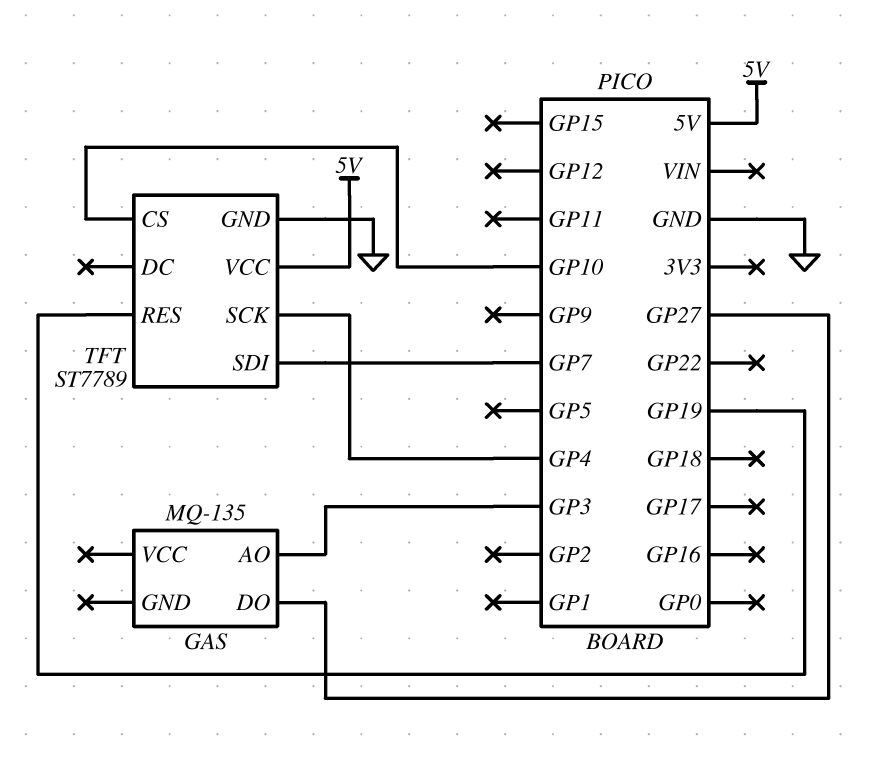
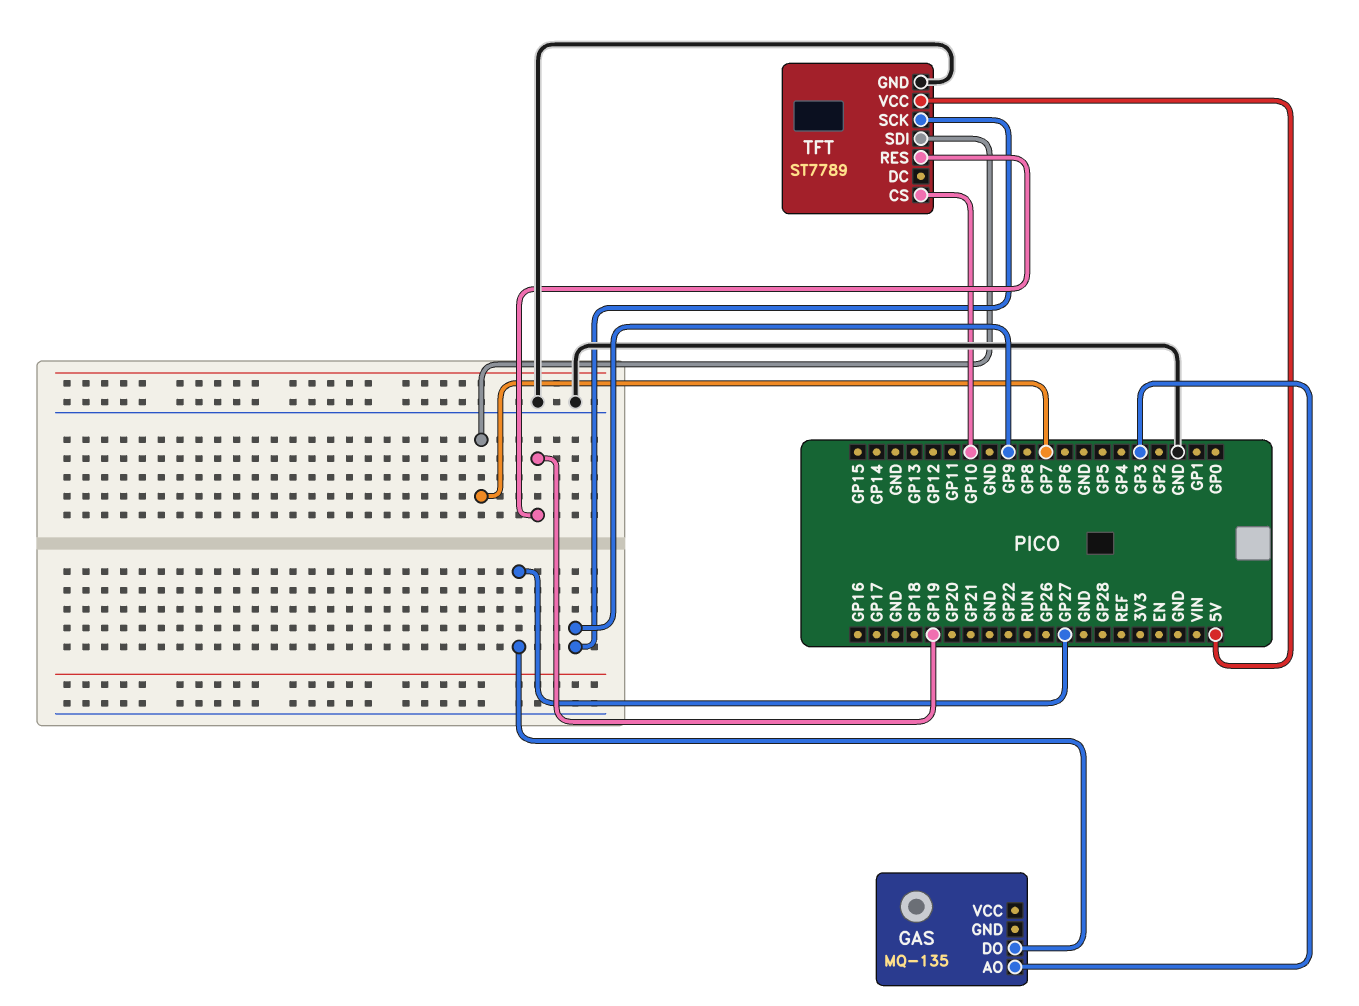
TFT pin SCK: GP4 -> GP9

